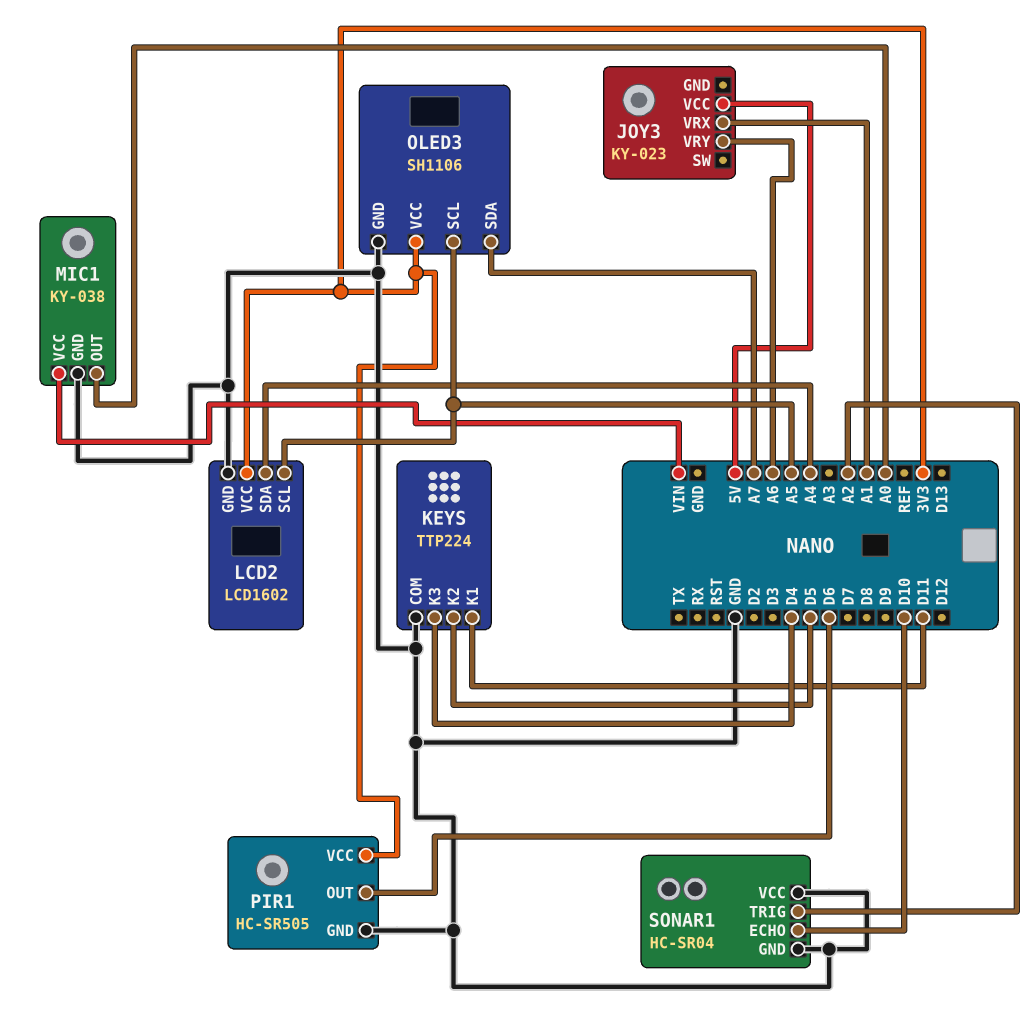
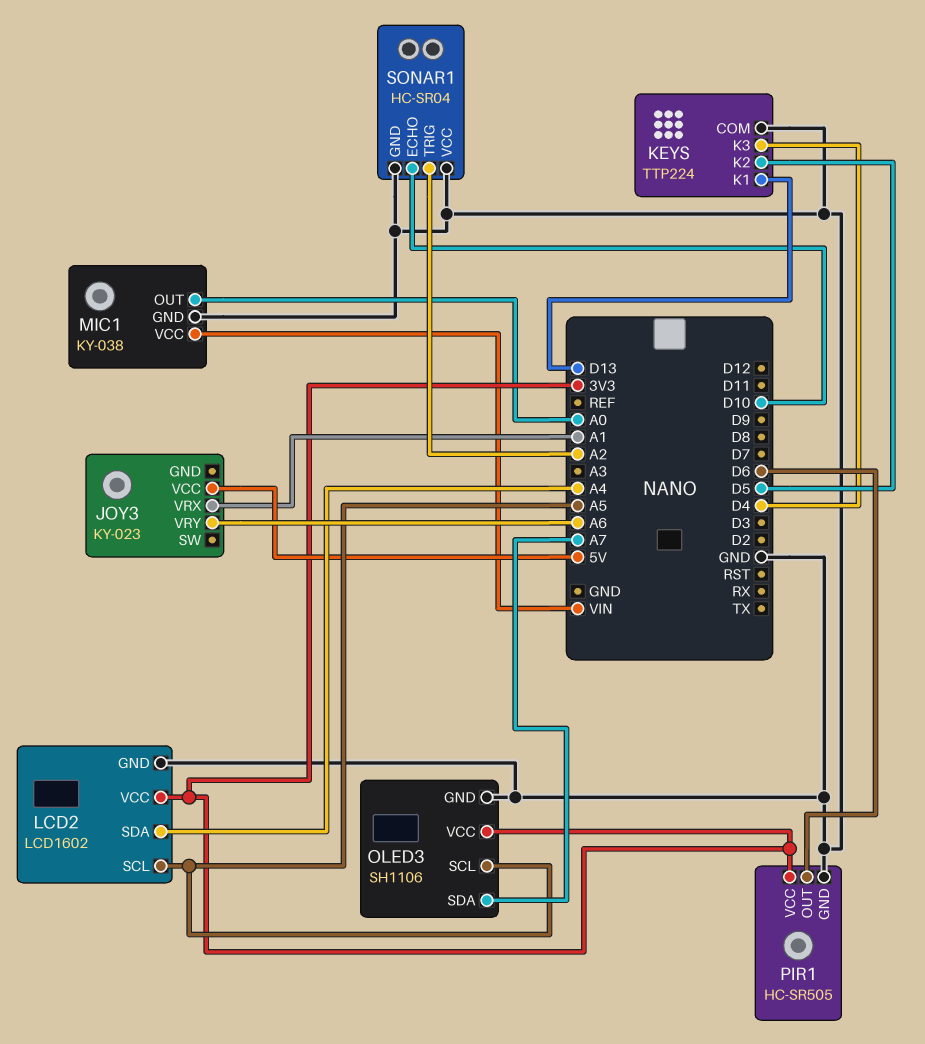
KEYS pin K1: D11 -> D13

